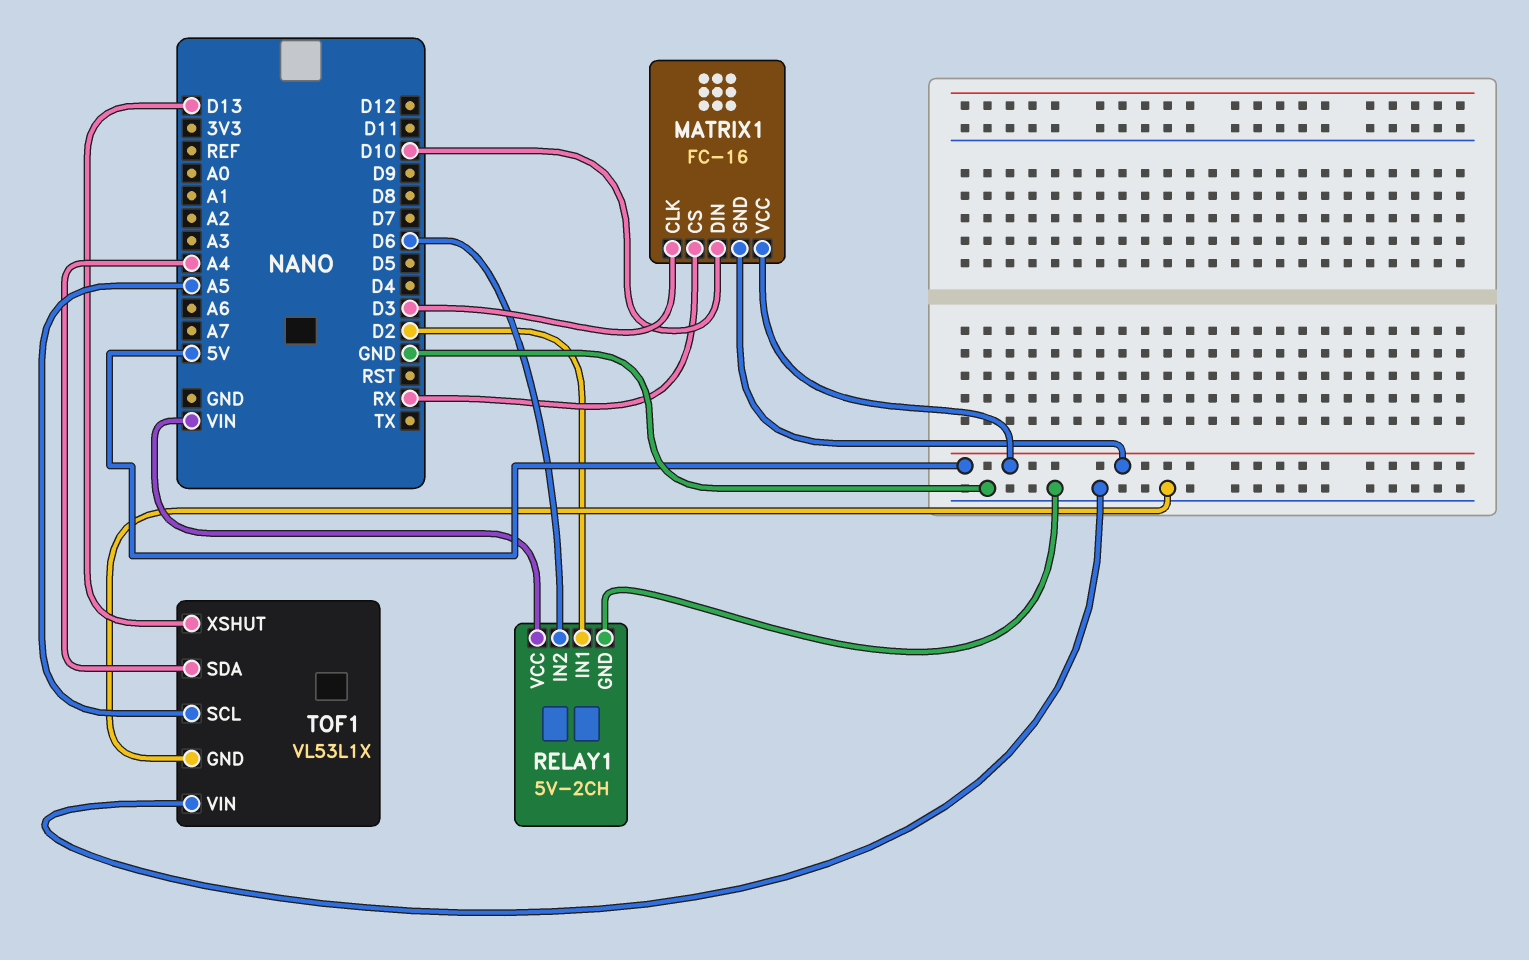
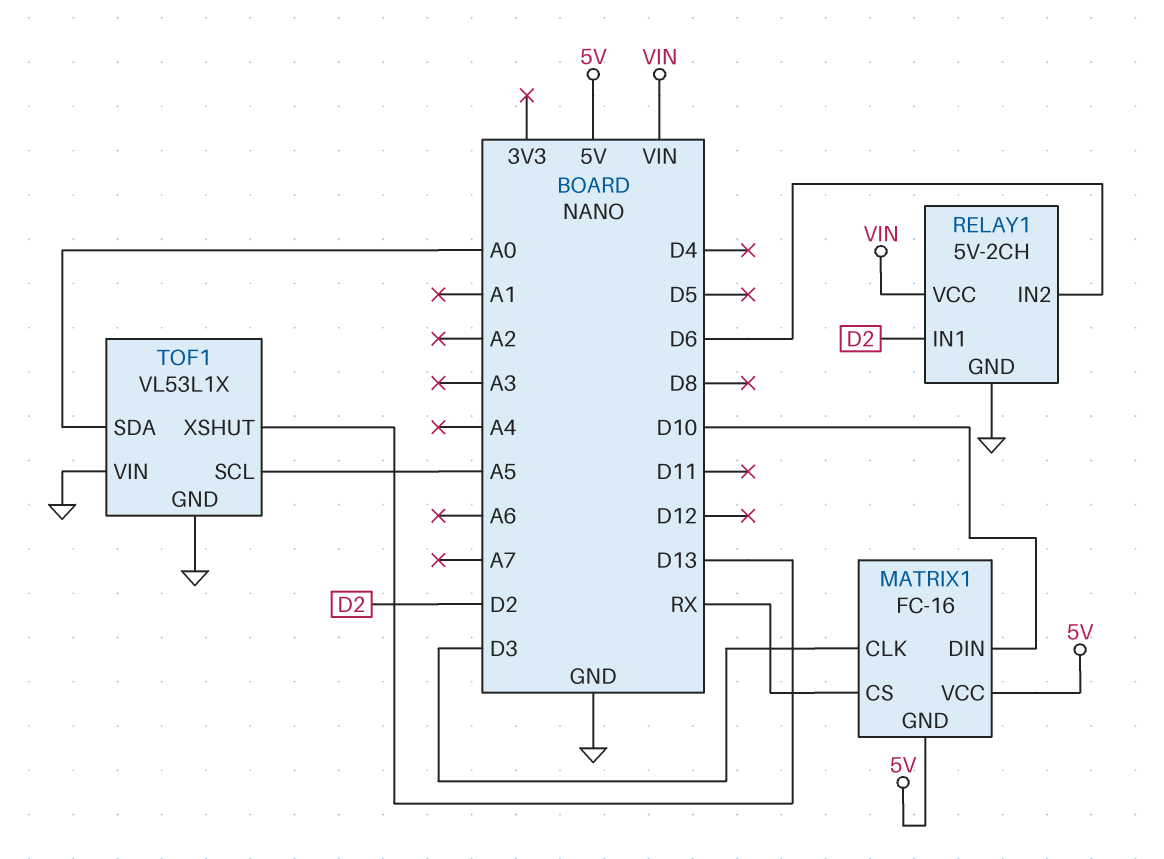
TOF1 pin SDA: A4 -> A0

